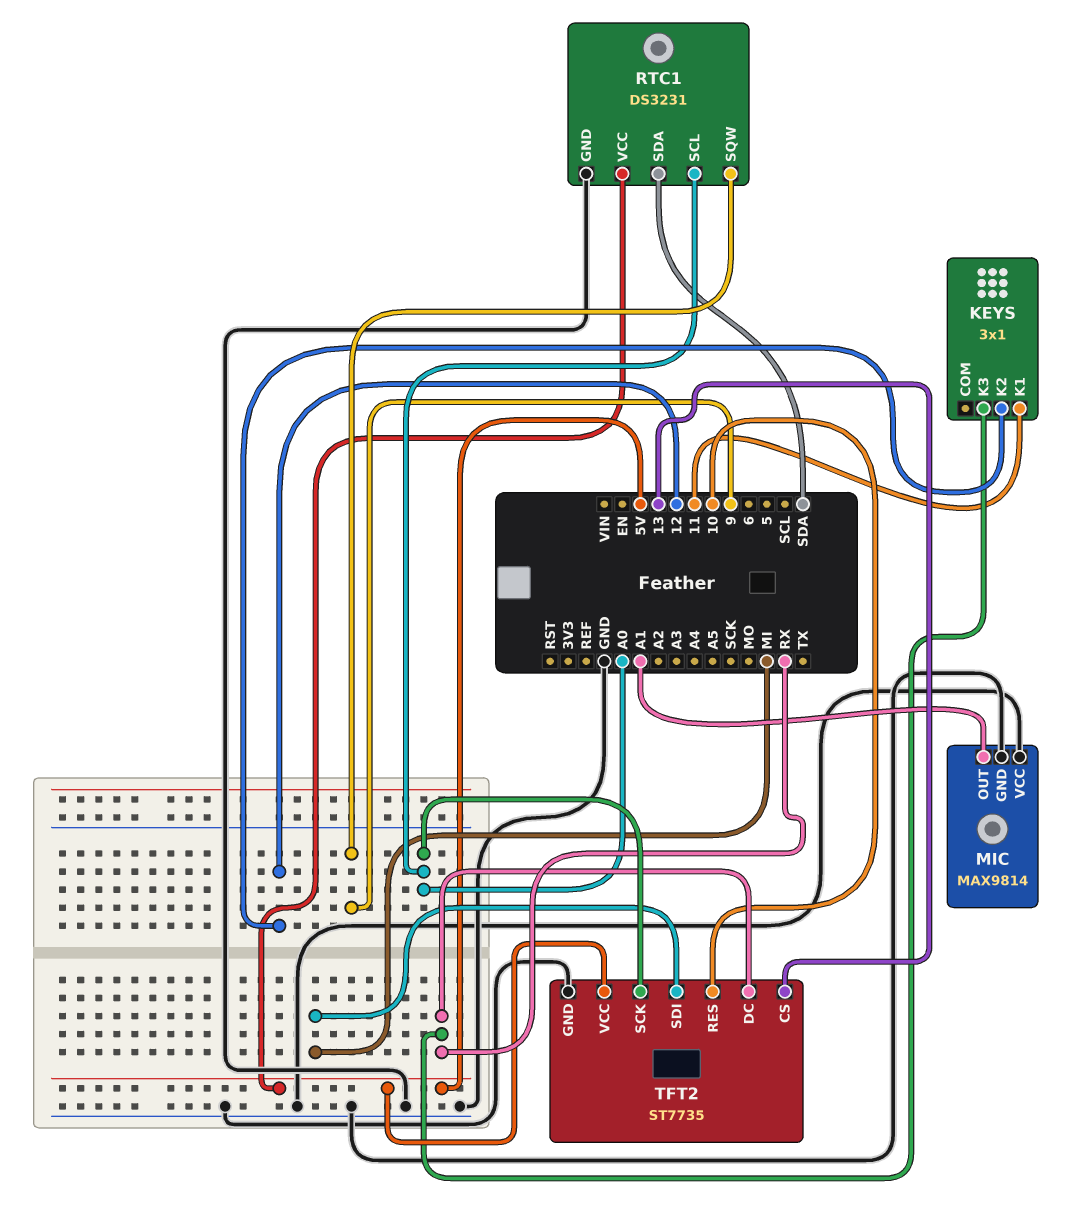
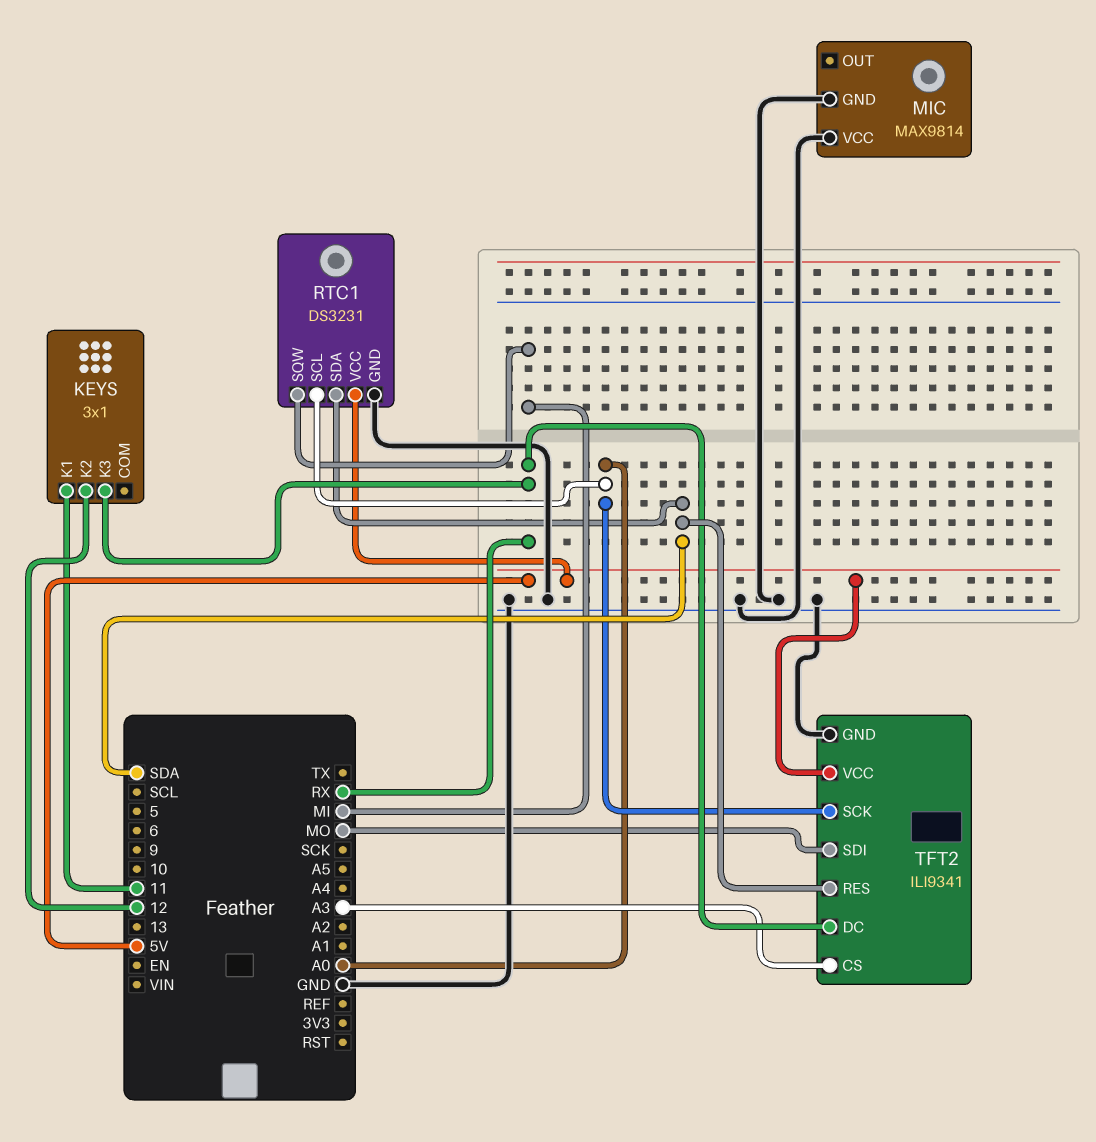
MIC pin OUT: A1 -> none
RTC1 pin SQW: 9 -> MI
TFT2: ST7735 -> ILI9341
TFT2 pin CS: 13 -> A3
TFT2 pin RES: 10 -> SDA
TFT2 pin SDI: MI -> MO

